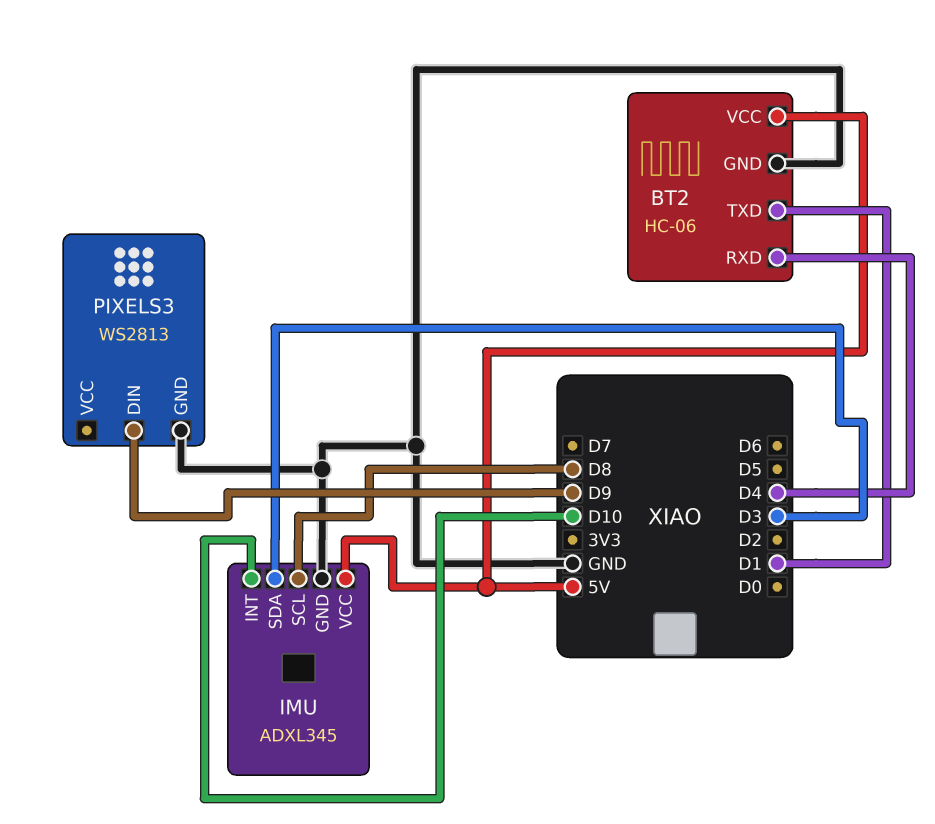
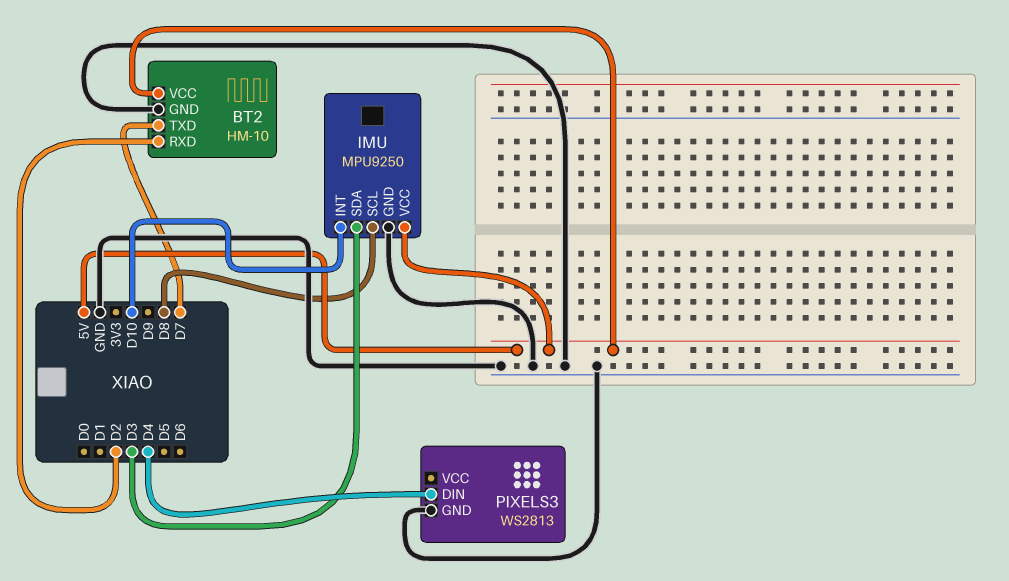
BT2: HC-06 -> HM-10
BT2 pin RXD: D4 -> D2
BT2 pin TXD: D1 -> D7
IMU: ADXL345 -> MPU9250
PIXELS3 pin DIN: D9 -> D4

